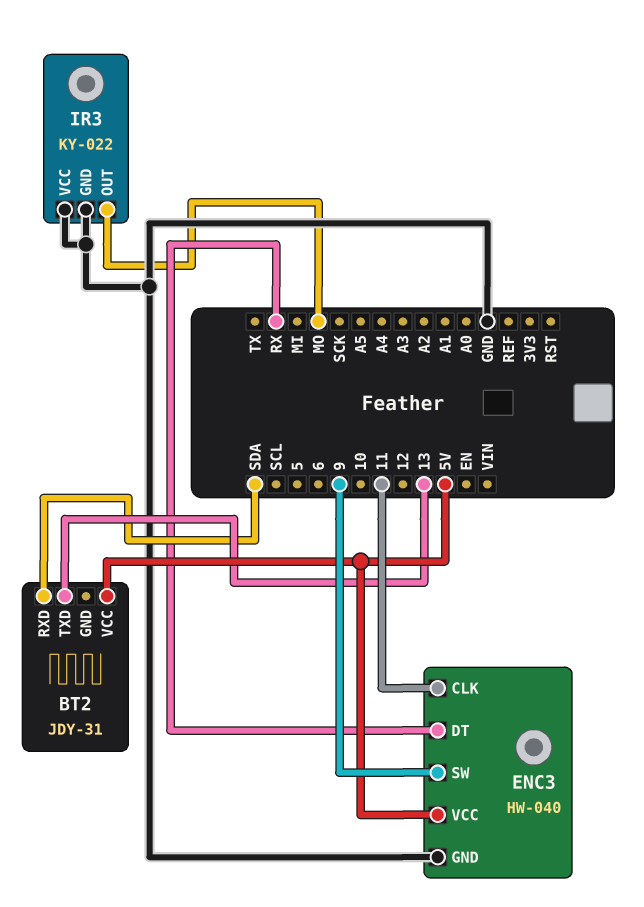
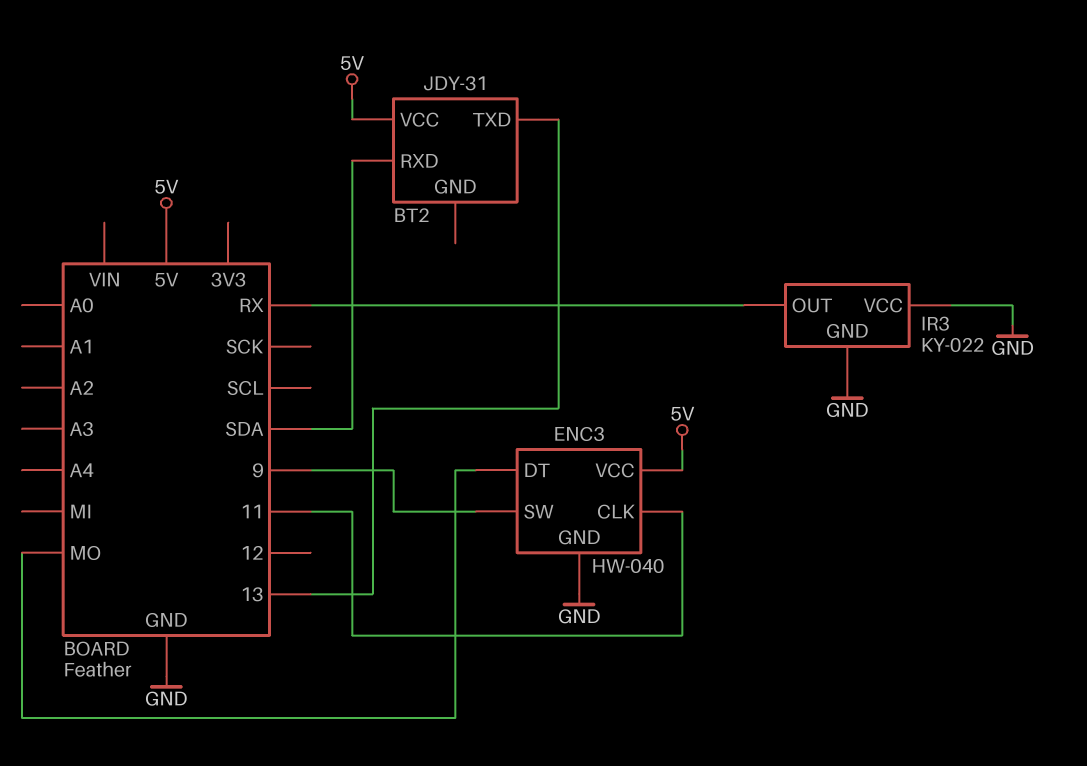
ENC3 pin DT: RX -> MO
IR3 pin OUT: MO -> RX

